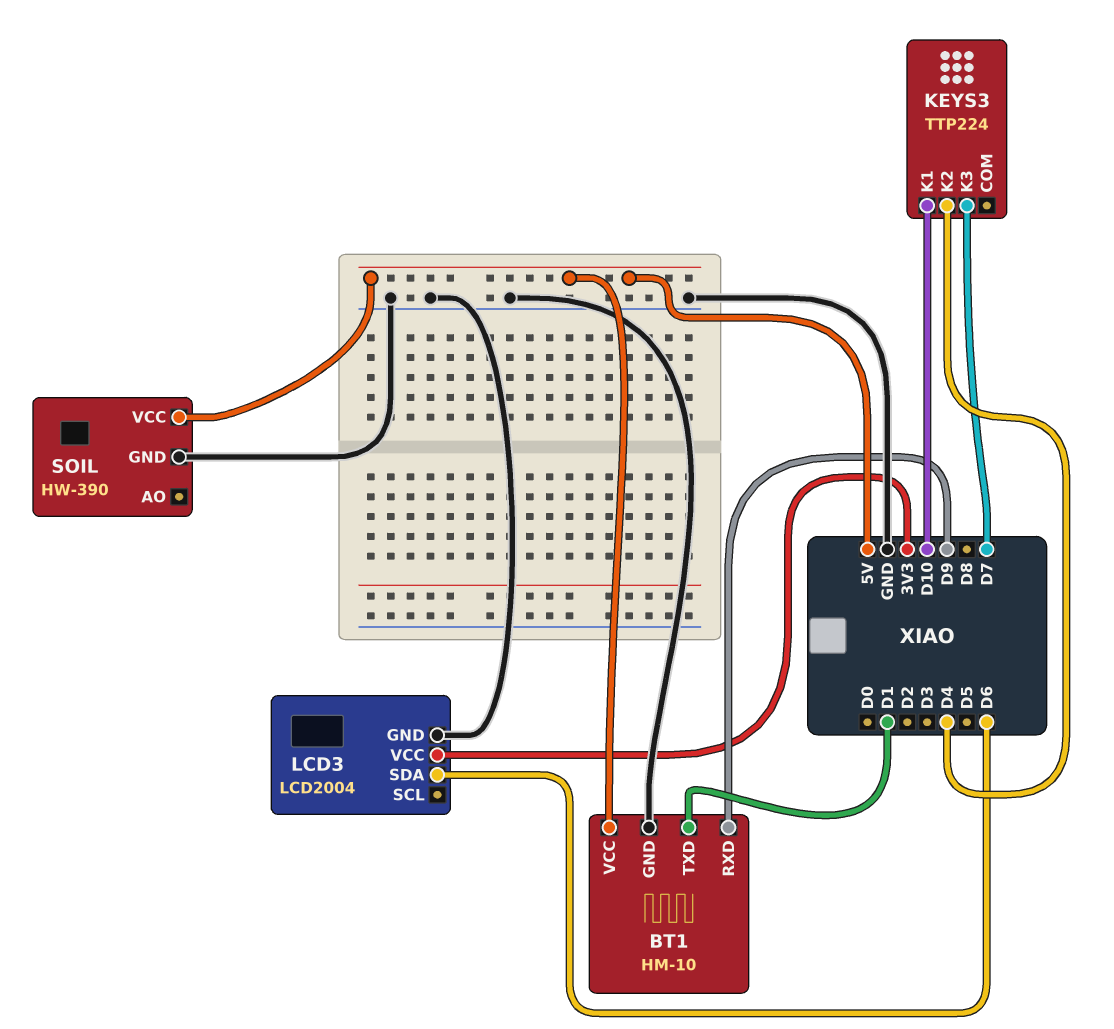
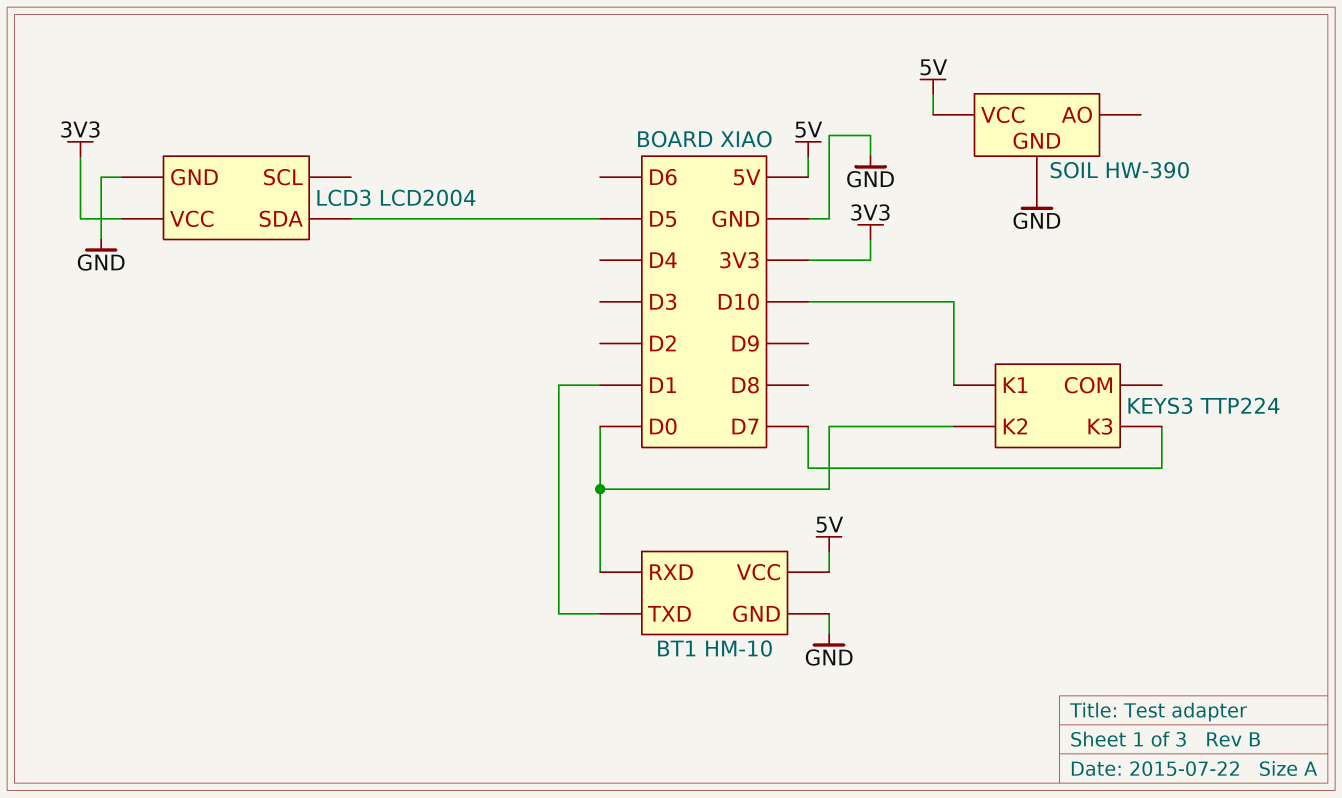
BT1 pin RXD: D9 -> D0
KEYS3 pin K2: D4 -> D0
LCD3 pin SDA: D6 -> D5

